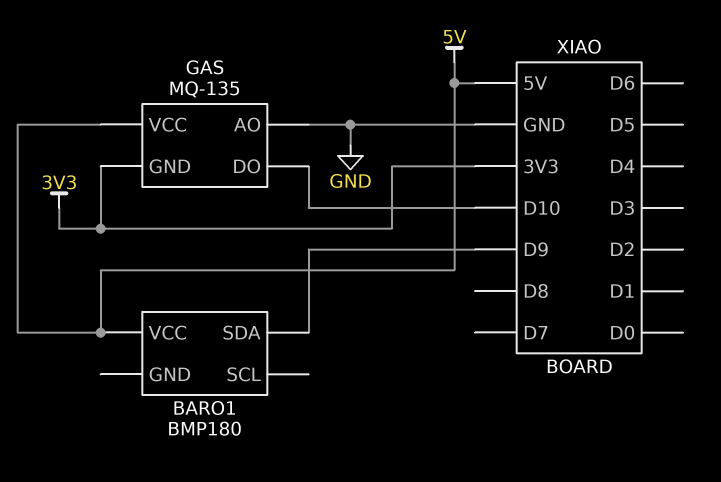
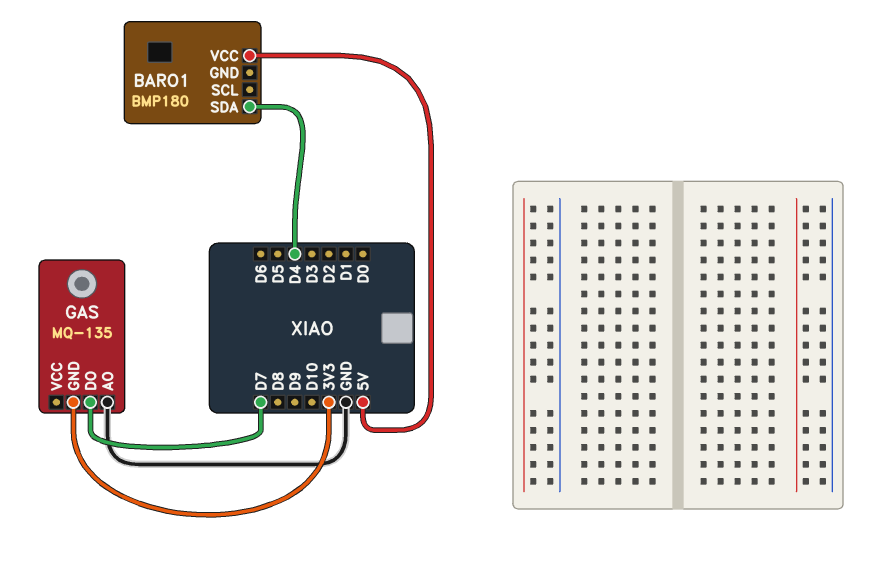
BARO1 pin SDA: D9 -> D4
GAS pin DO: D10 -> D7
GAS pin VCC: 5V -> none

